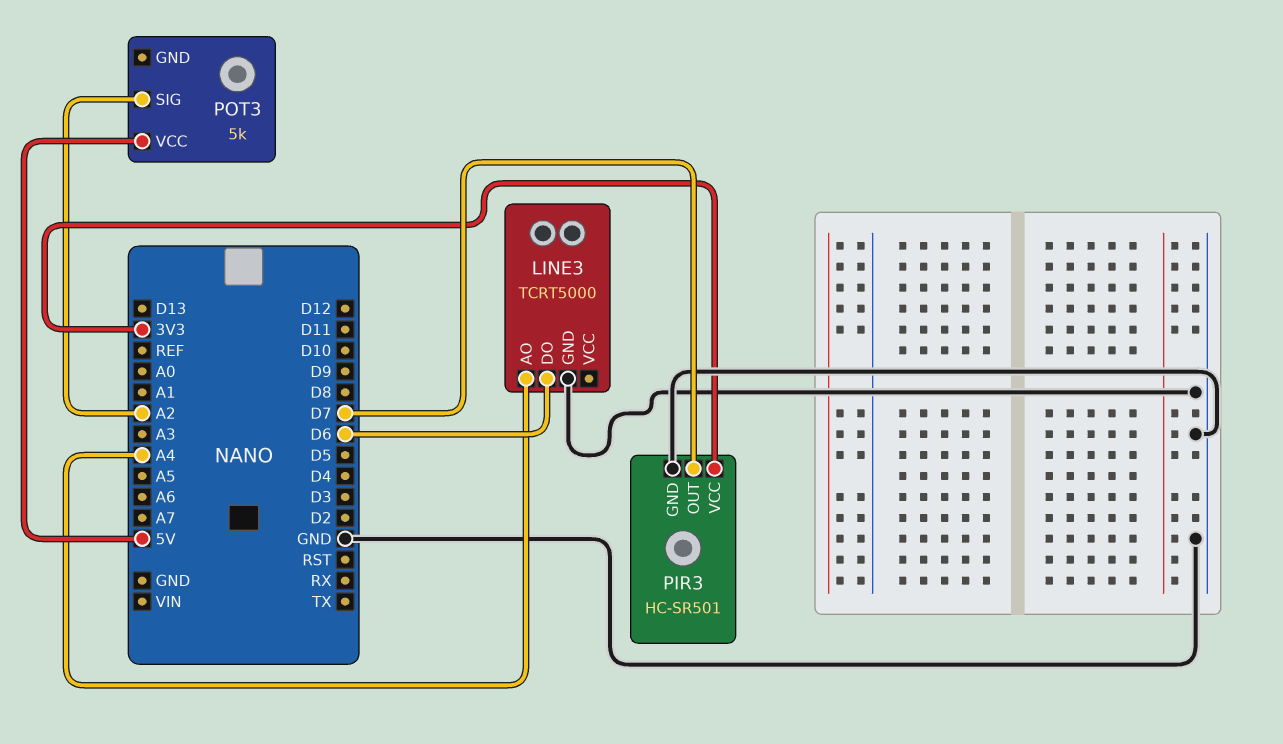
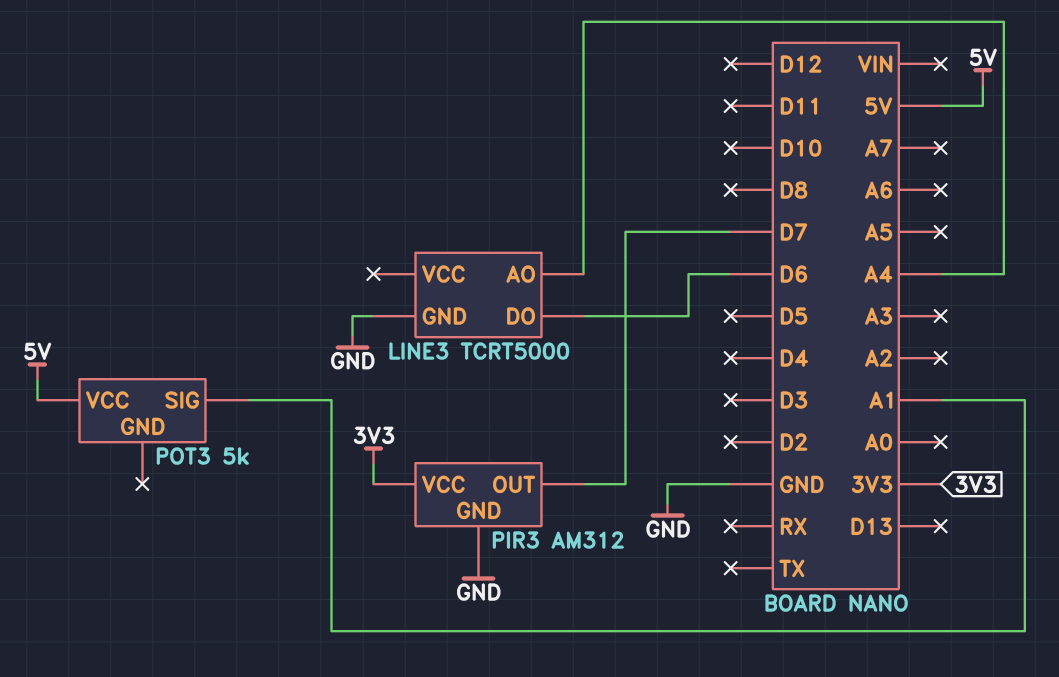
PIR3: HC-SR501 -> AM312
POT3 pin SIG: A2 -> A1

